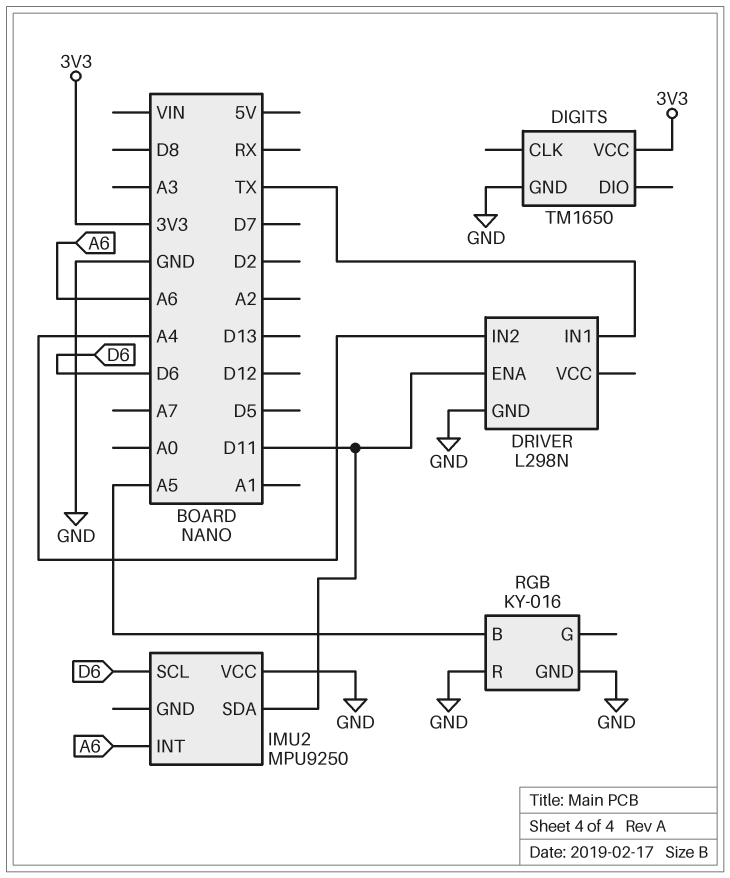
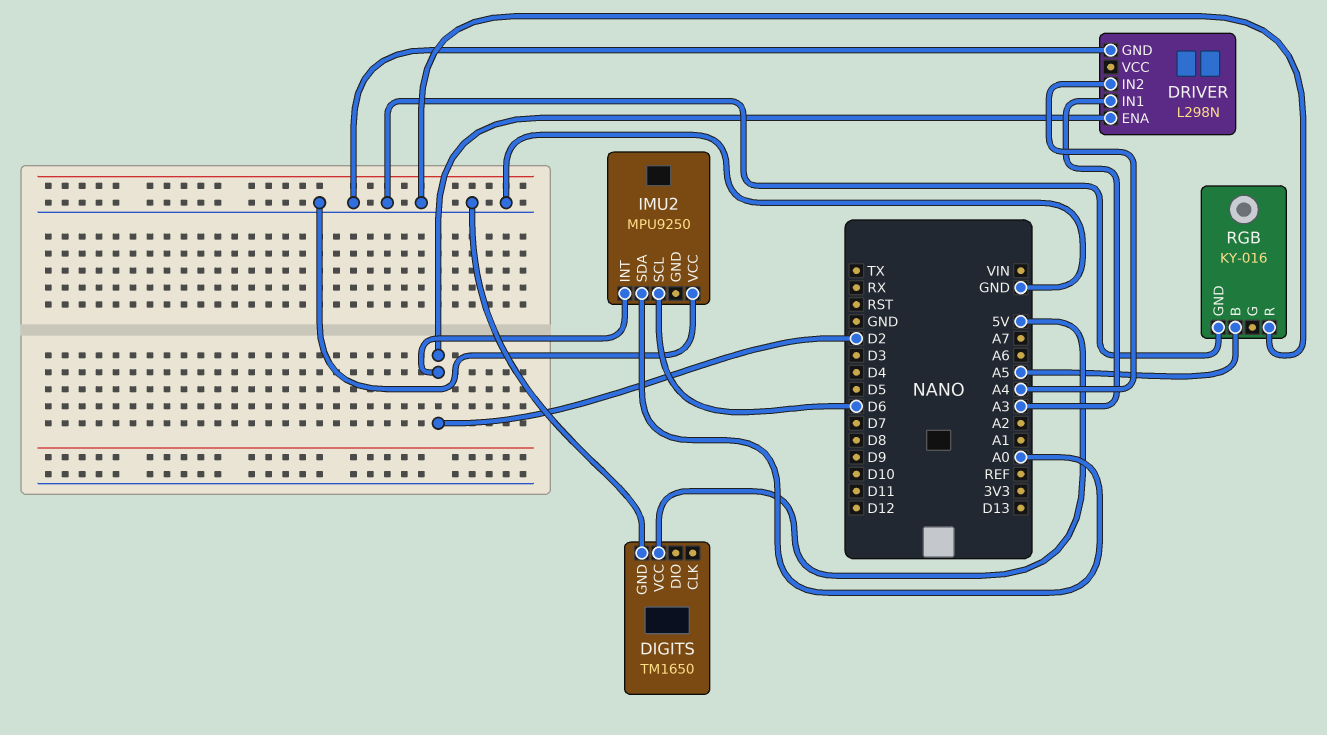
DIGITS pin VCC: 3V3 -> 5V
DRIVER pin ENA: D11 -> D2
DRIVER pin IN1: TX -> A3
IMU2 pin INT: A6 -> D2
IMU2 pin SDA: D11 -> A0

